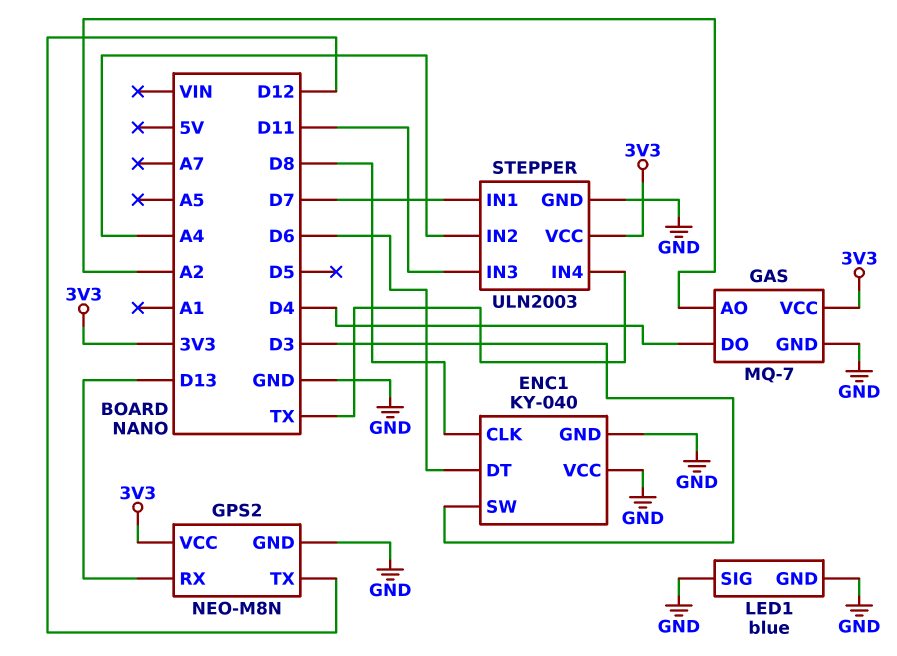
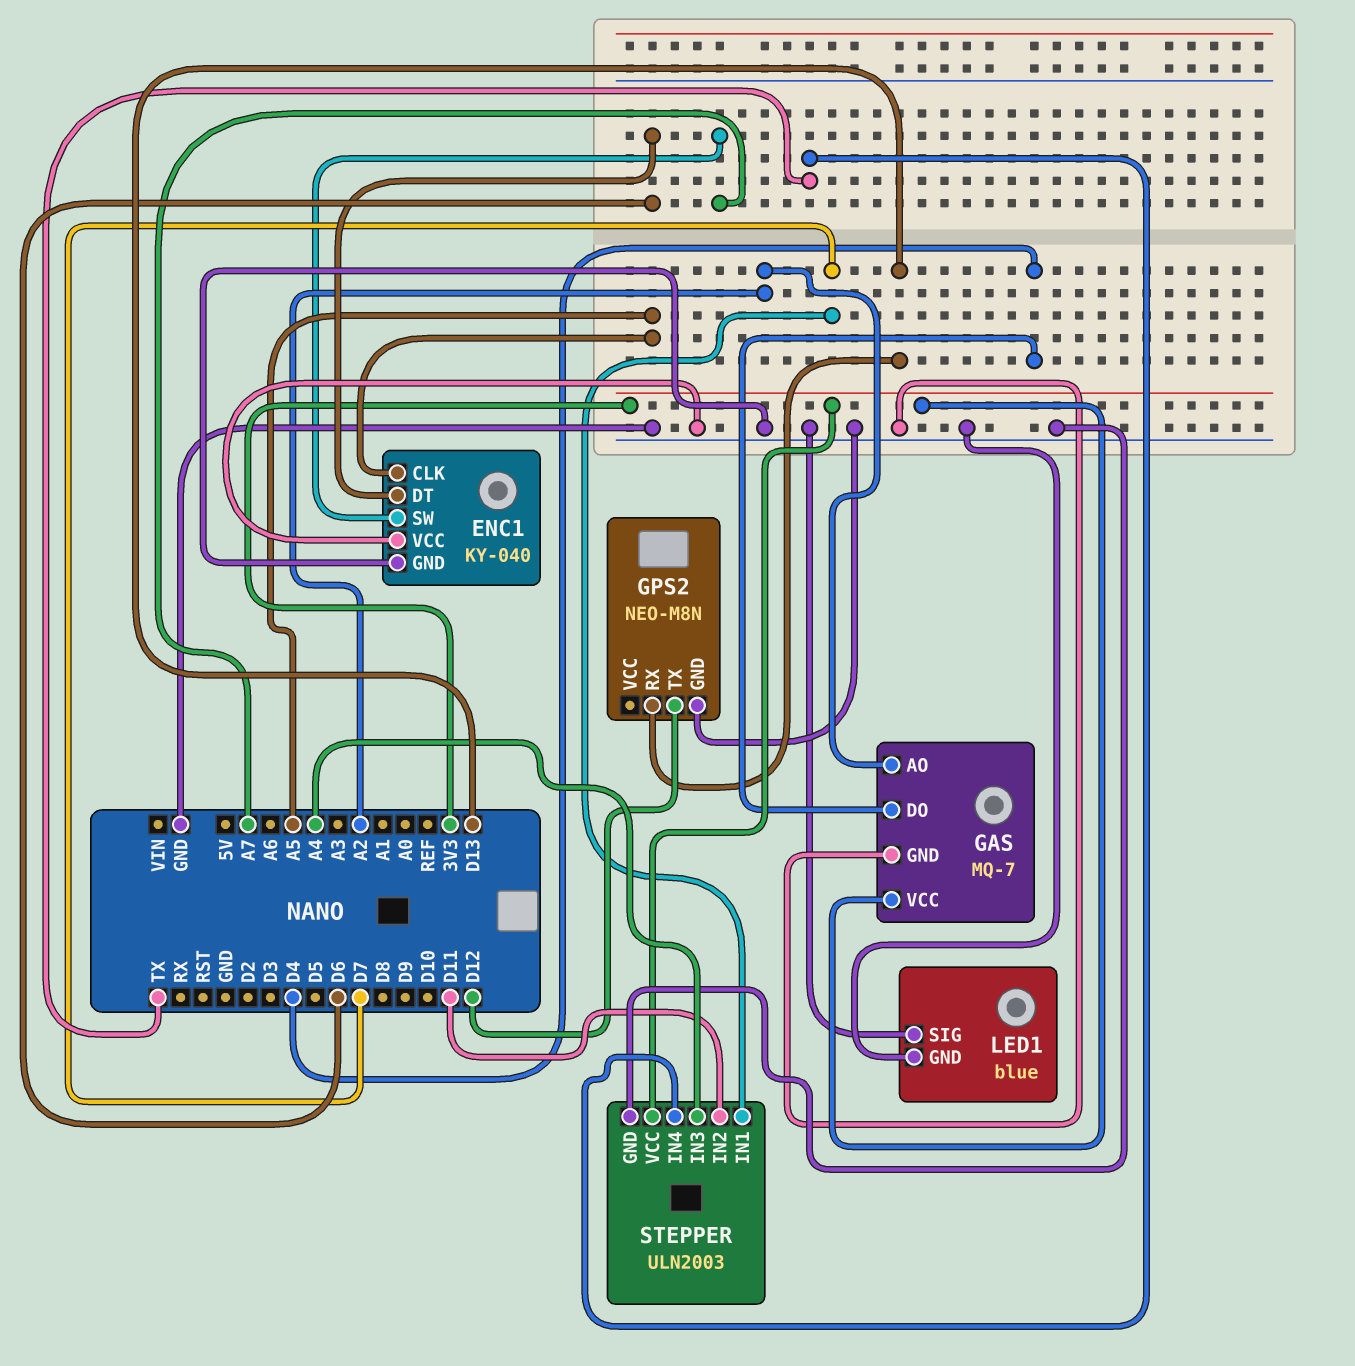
ENC1 pin CLK: D8 -> A5
ENC1 pin SW: D3 -> A7
GPS2 pin VCC: 3V3 -> none
STEPPER pin IN2: A4 -> D11
STEPPER pin IN3: D11 -> A4

